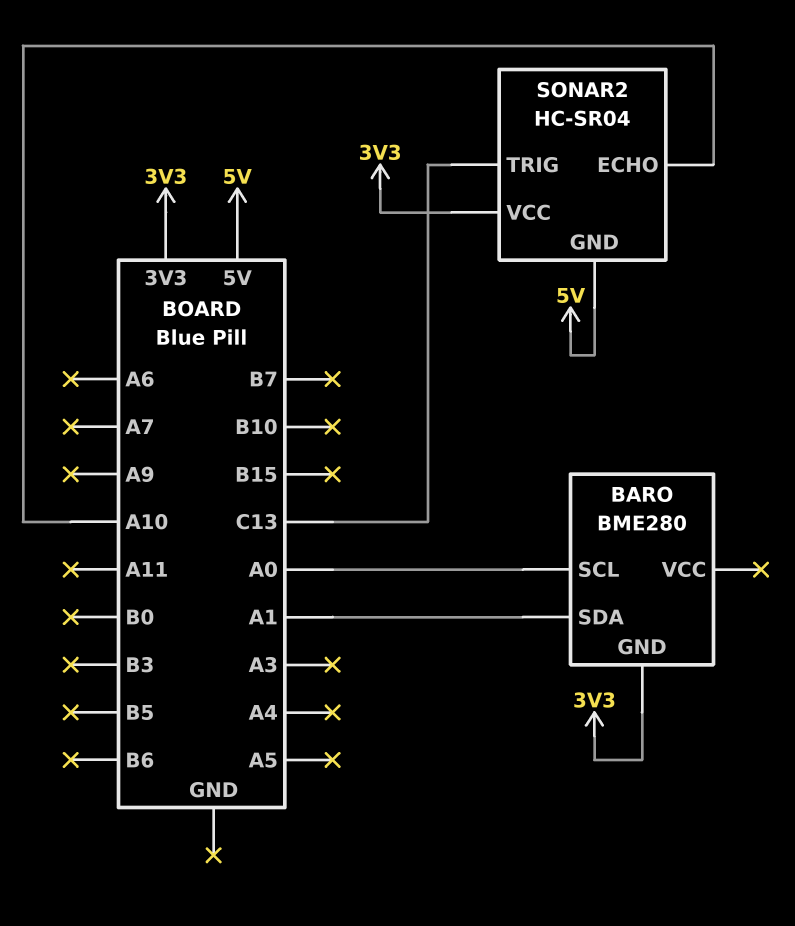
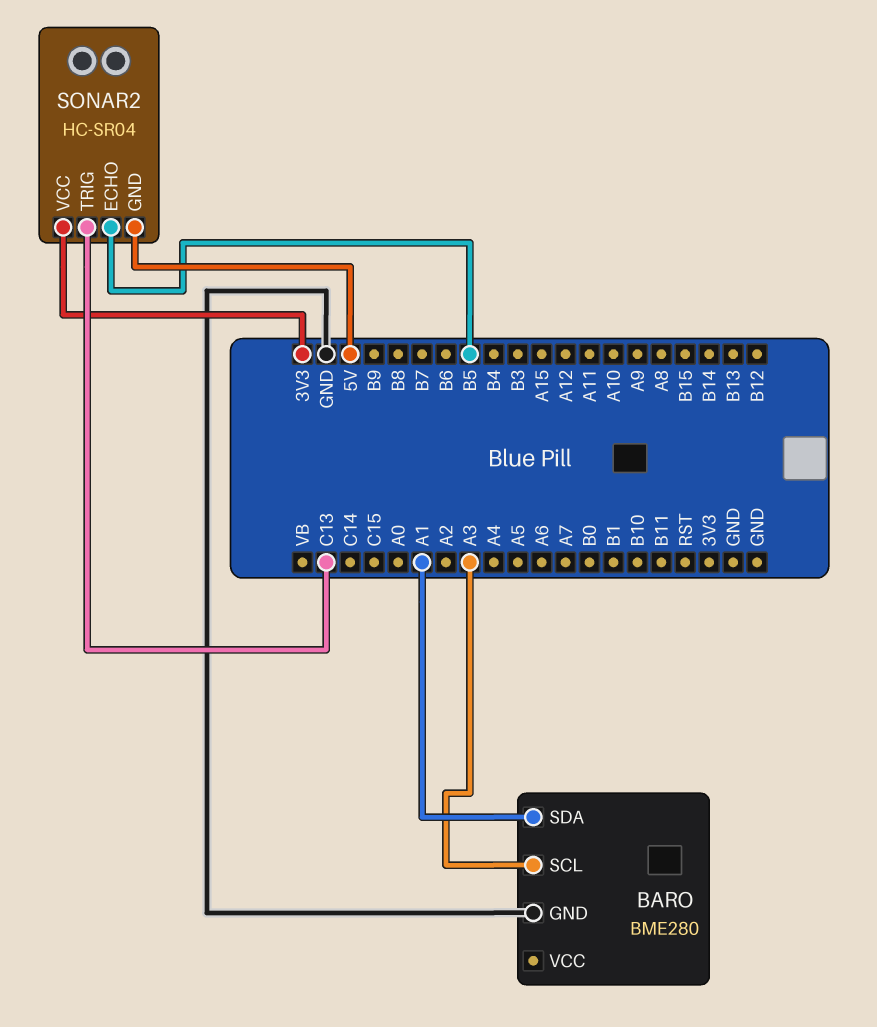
BARO pin GND: 3V3 -> GND
BARO pin SCL: A0 -> A3
SONAR2 pin ECHO: A10 -> B5

